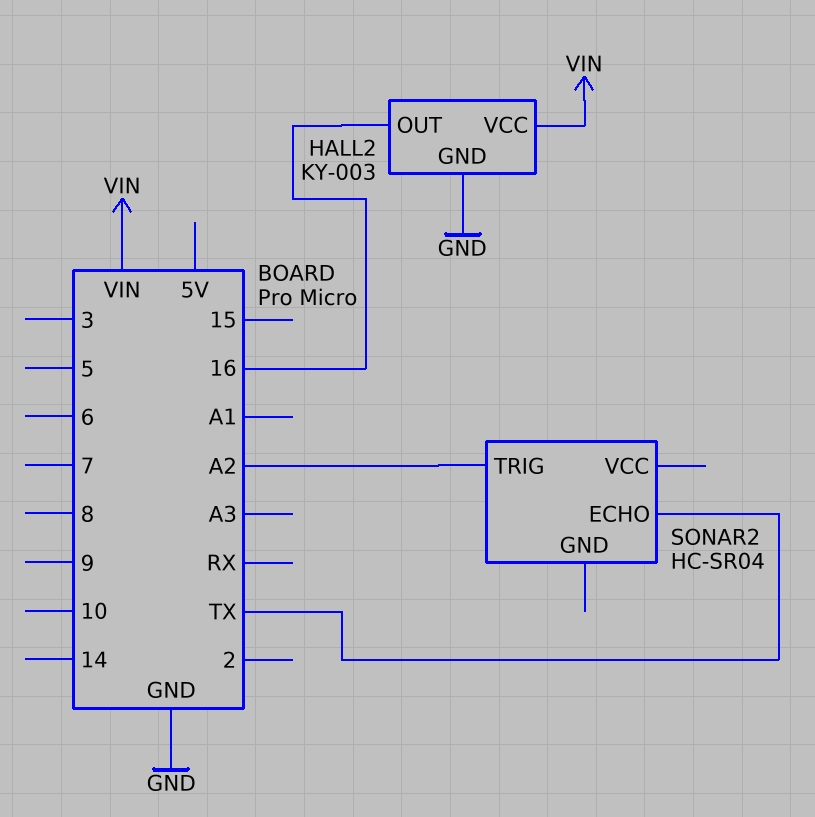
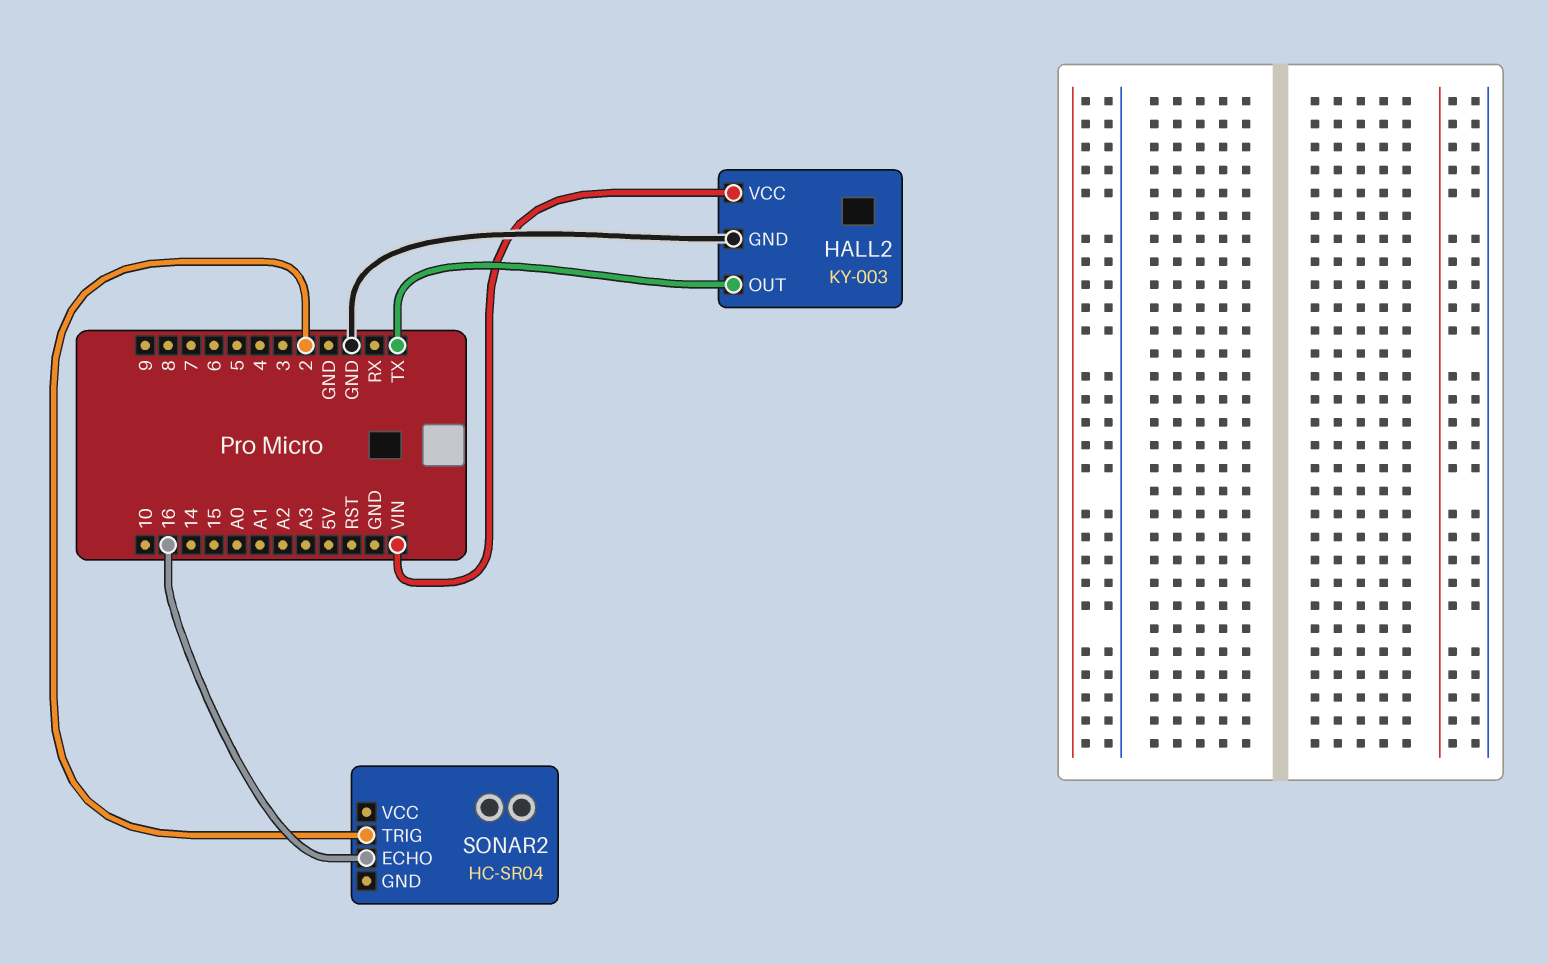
HALL2 pin OUT: 16 -> TX
SONAR2 pin ECHO: TX -> 16
SONAR2 pin TRIG: A2 -> 2

